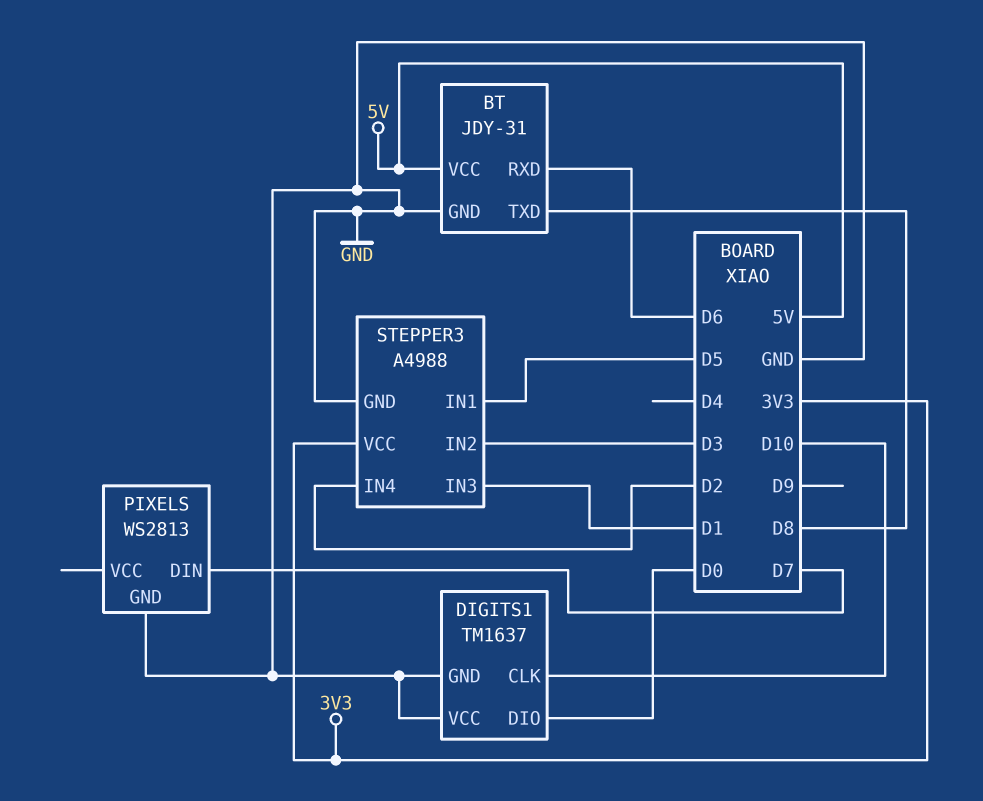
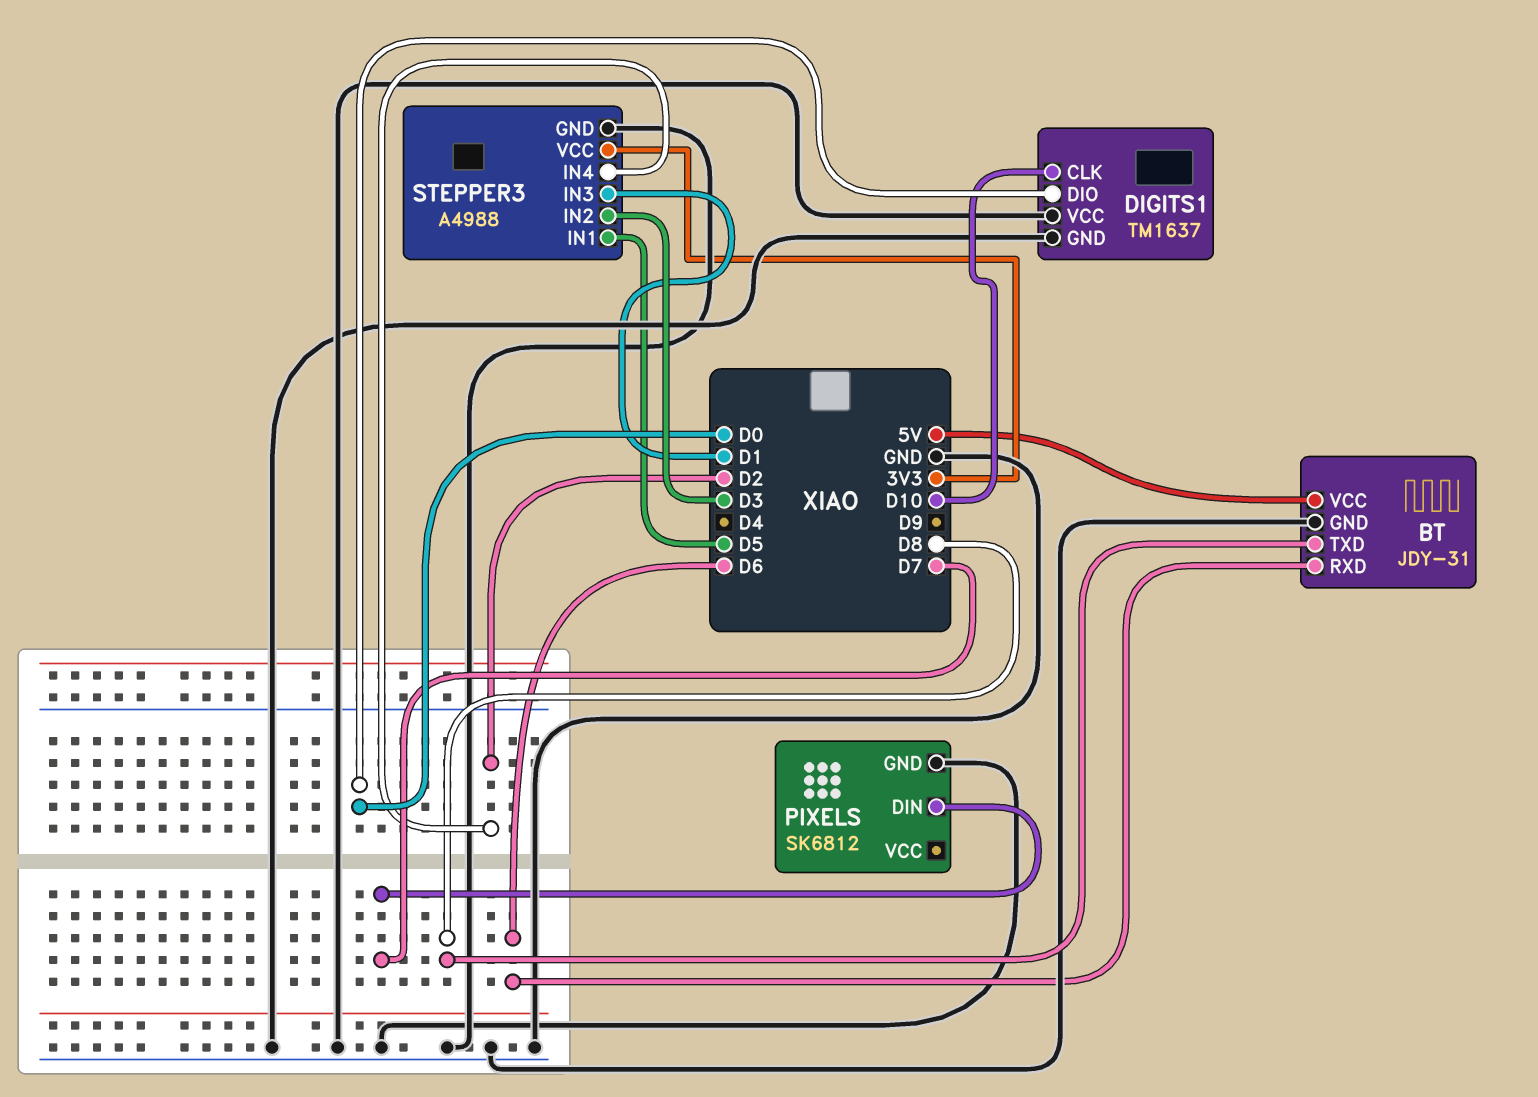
PIXELS: WS2813 -> SK6812

